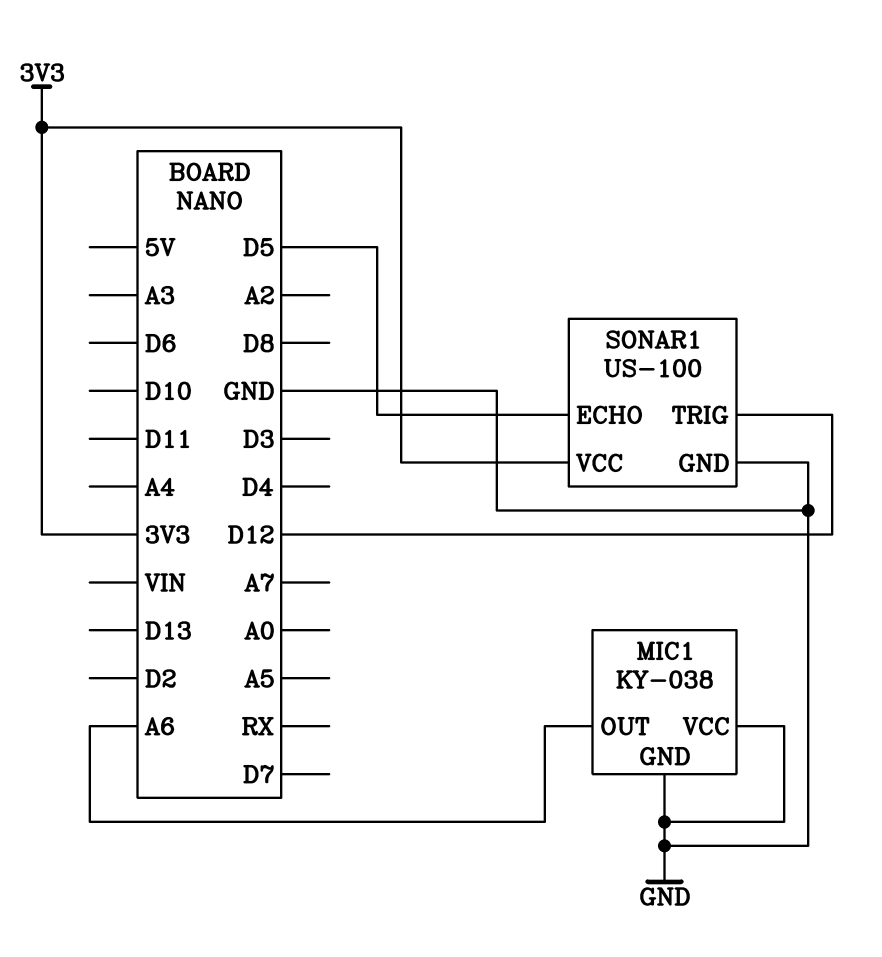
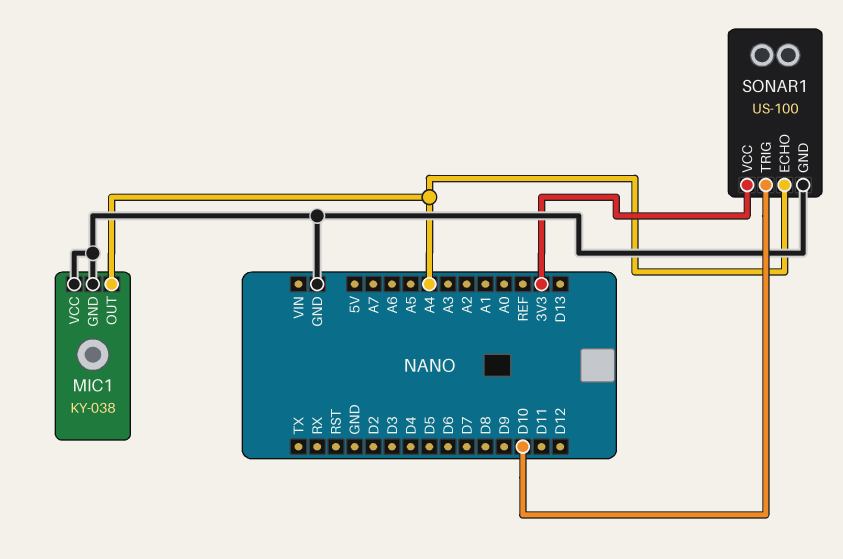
MIC1 pin OUT: A6 -> A4
SONAR1 pin ECHO: D5 -> A4
SONAR1 pin TRIG: D12 -> D10

